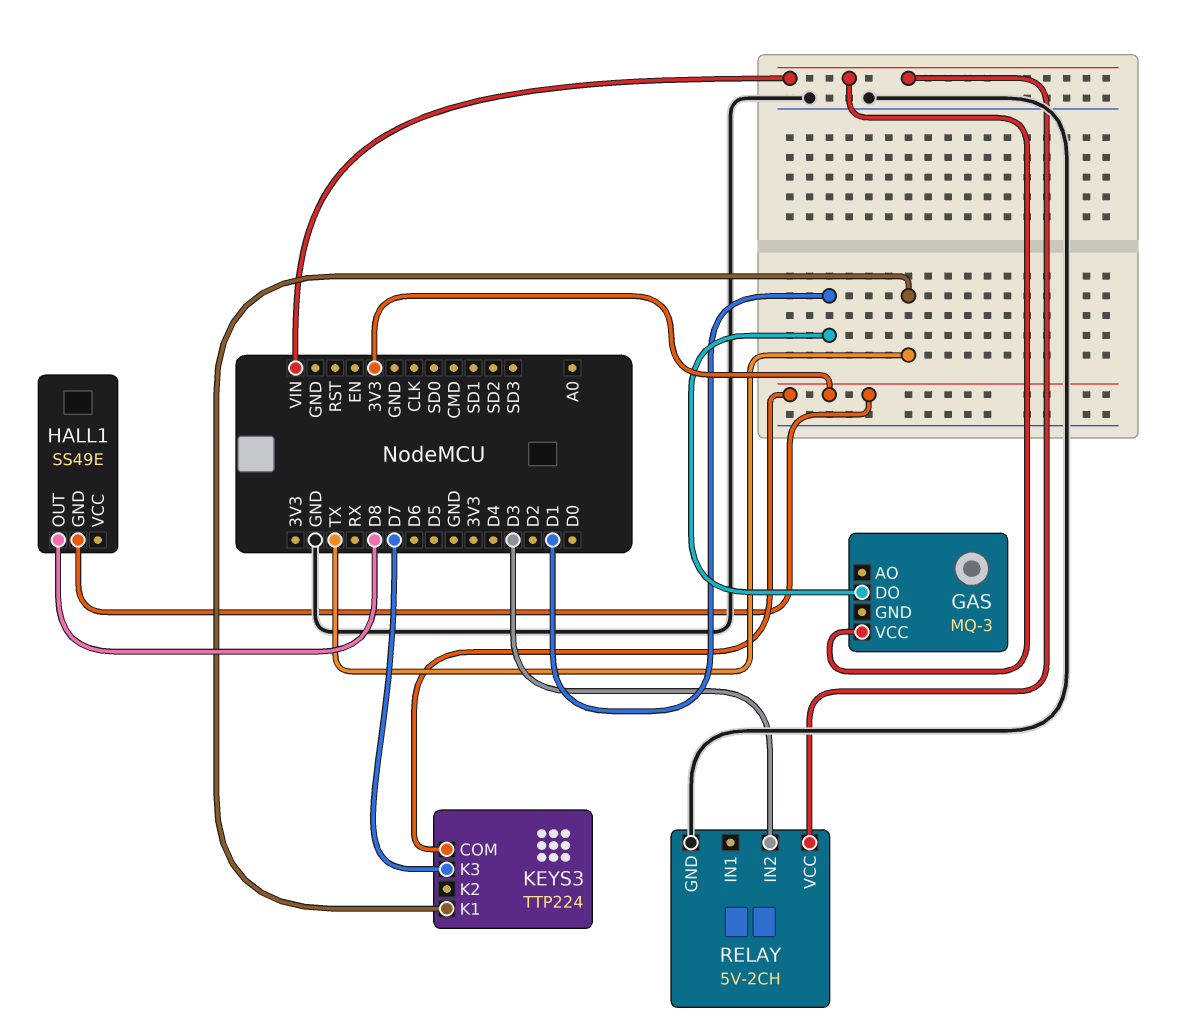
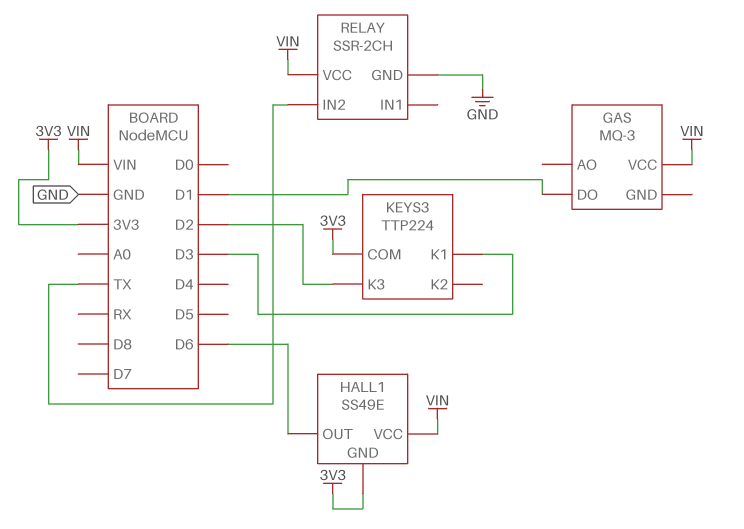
HALL1 pin OUT: D8 -> D6
HALL1 pin VCC: none -> VIN
KEYS3 pin K1: TX -> D3
KEYS3 pin K3: D7 -> D2
RELAY: 5V-2CH -> SSR-2CH
RELAY pin IN2: D3 -> TX

